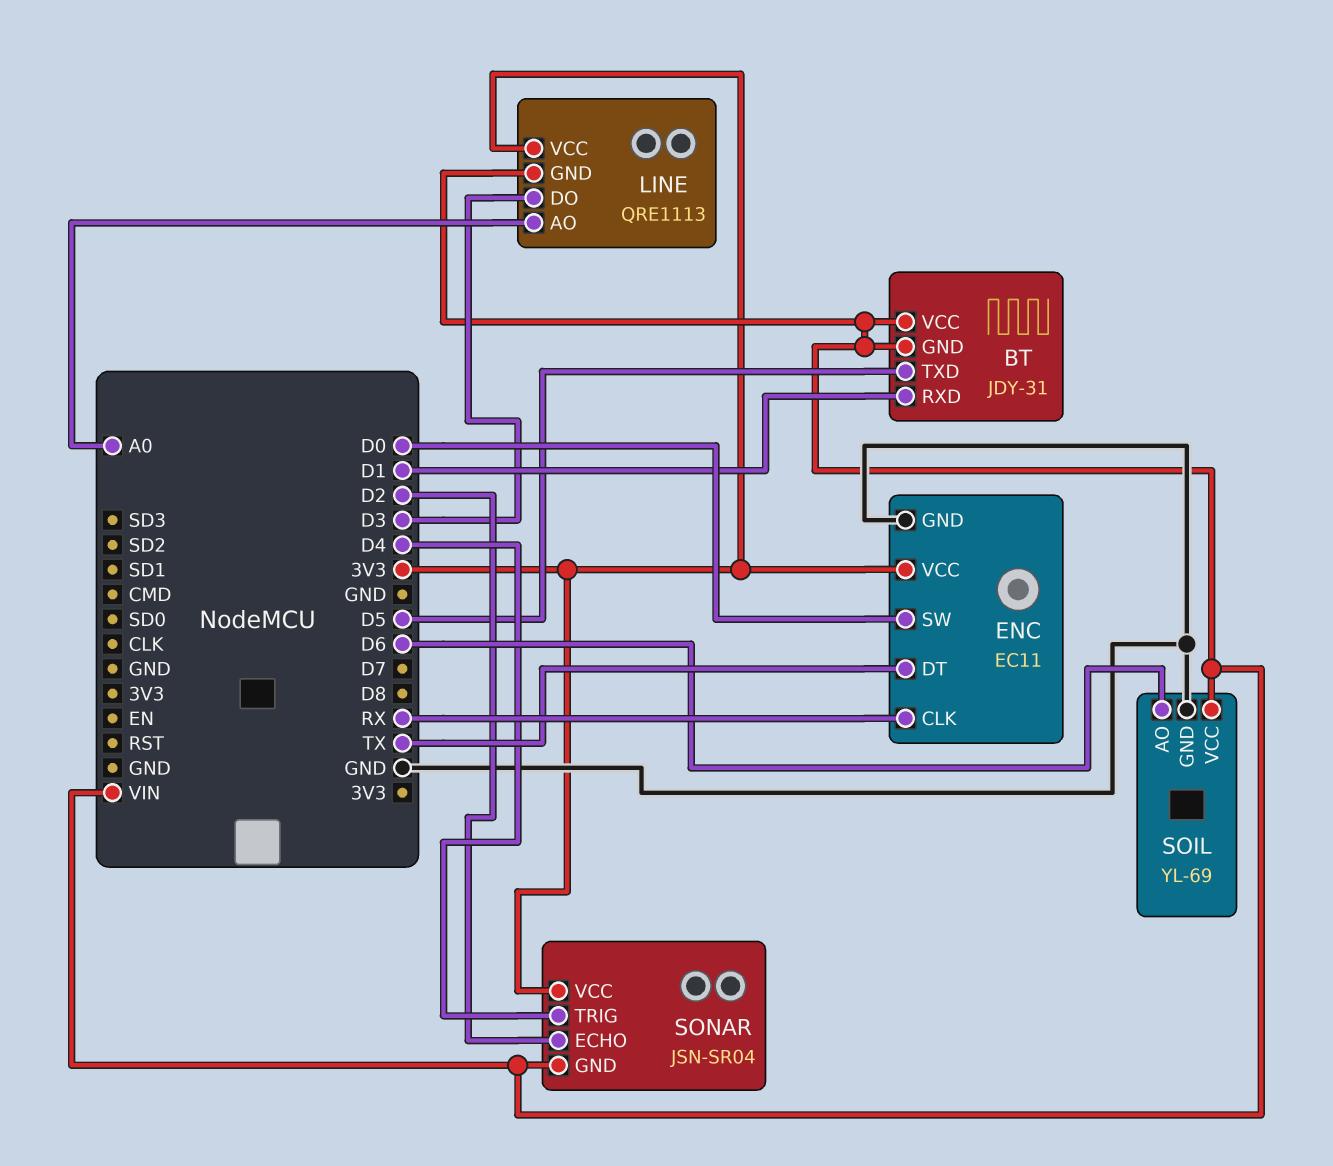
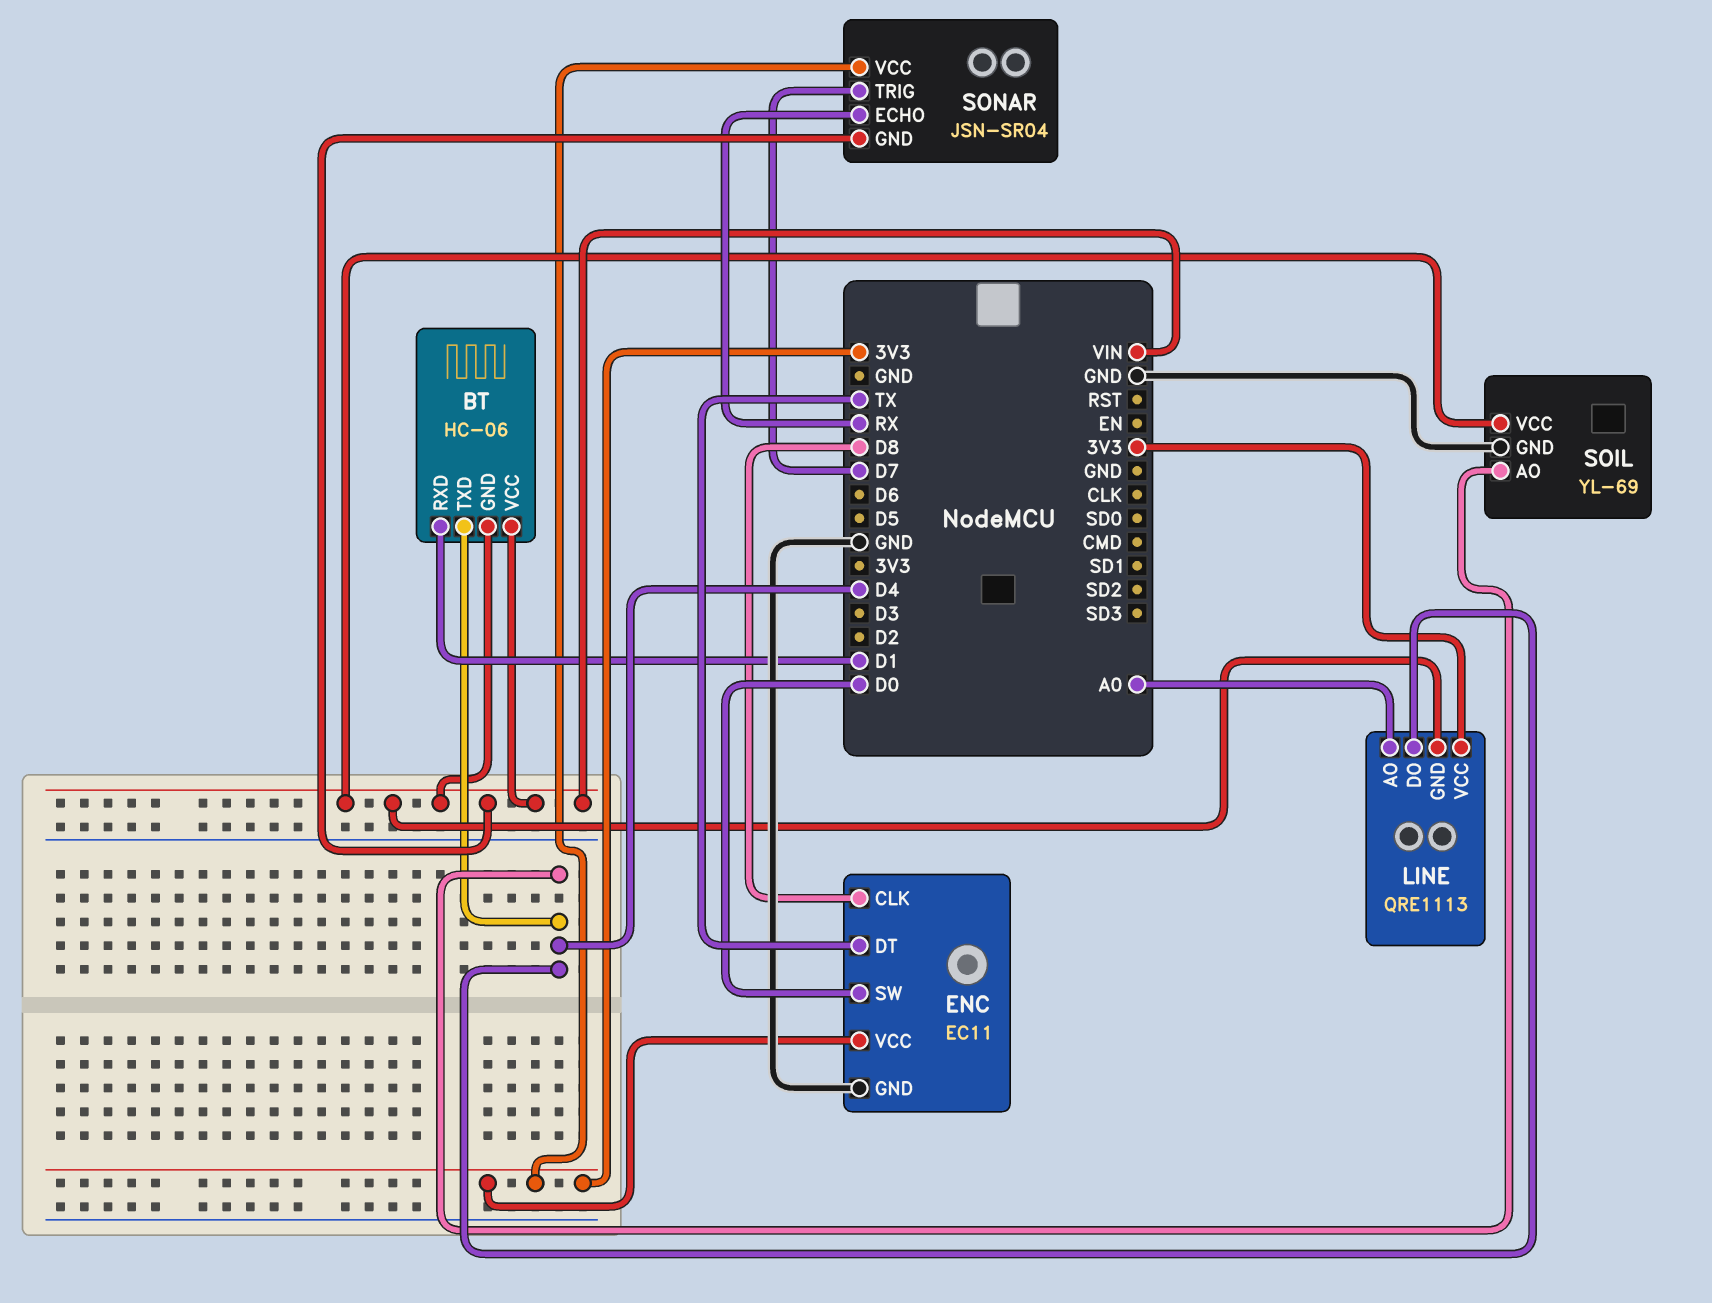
BT: JDY-31 -> HC-06
BT pin TXD: D5 -> D4
ENC pin CLK: RX -> D8
LINE pin DO: D3 -> D4
SOIL pin AO: D6 -> D4
SONAR pin ECHO: D2 -> RX
SONAR pin TRIG: D4 -> D7

